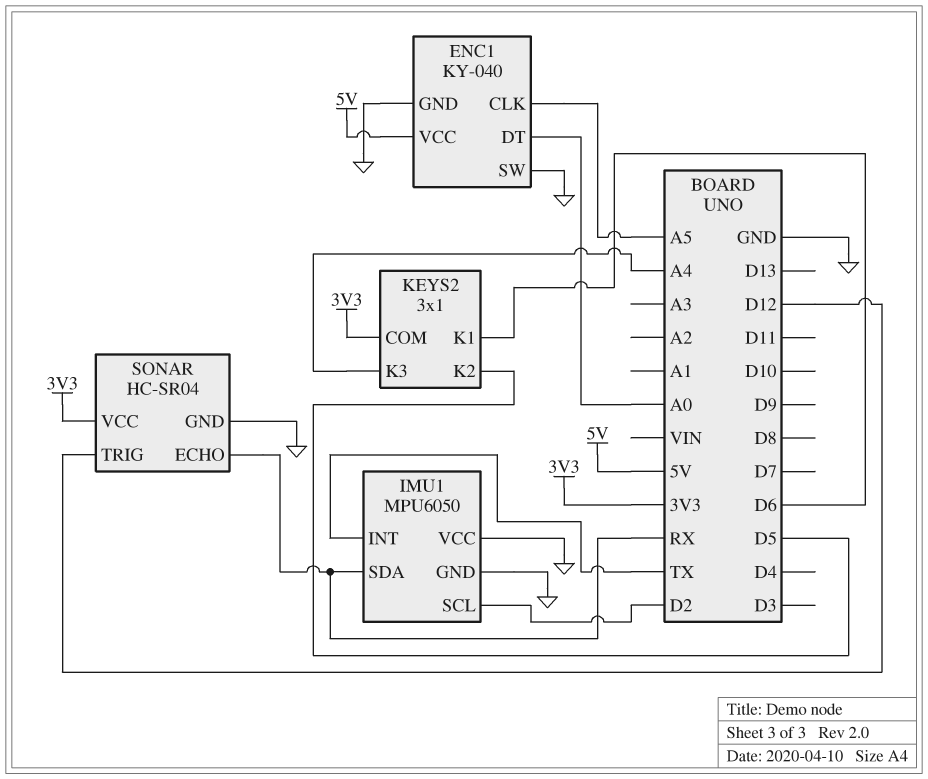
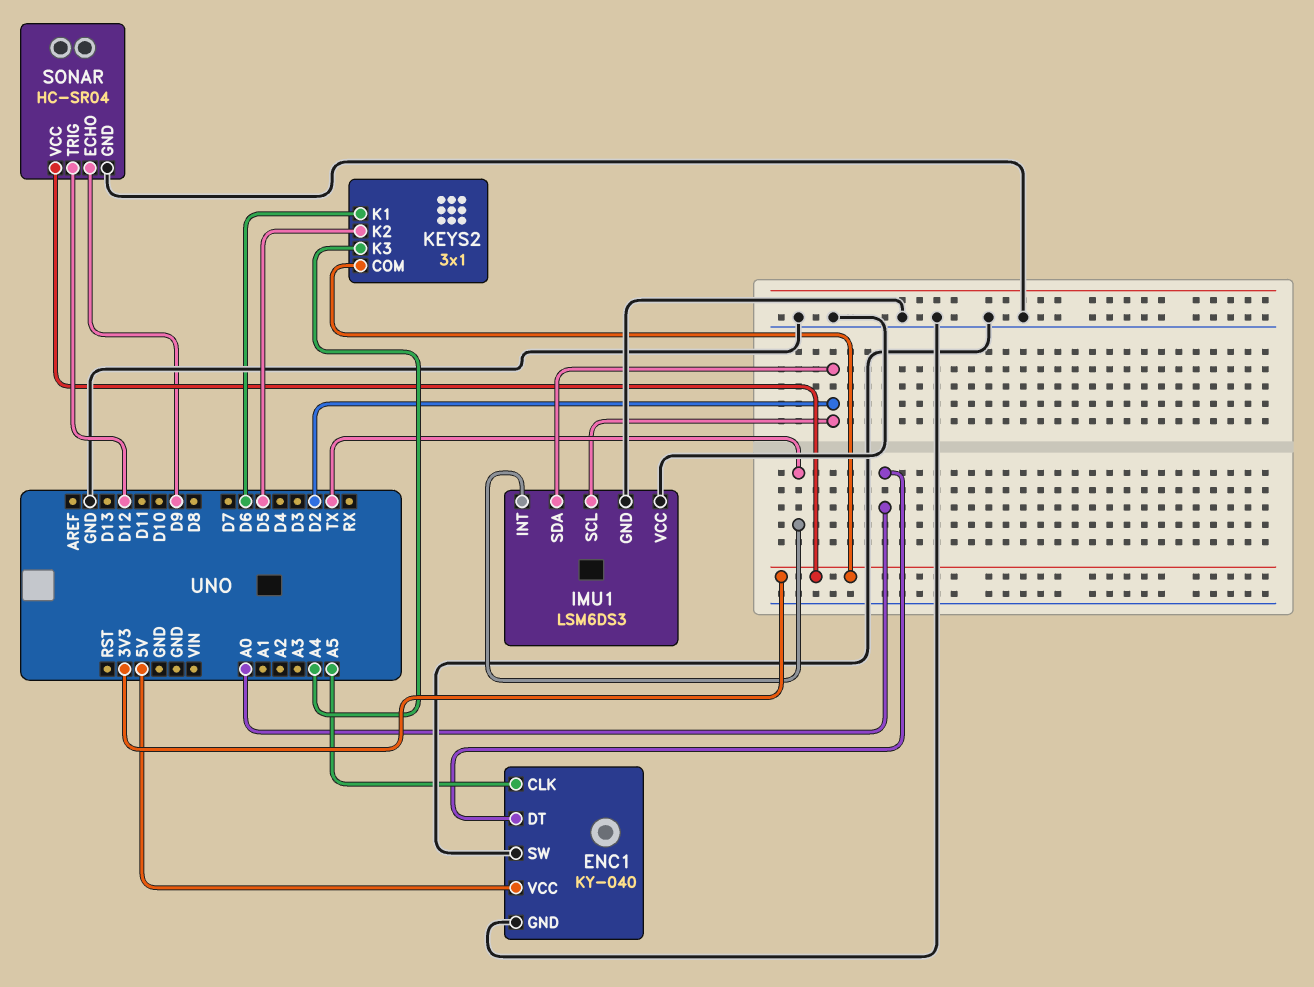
IMU1: MPU6050 -> LSM6DS3
IMU1 pin SDA: RX -> D2
SONAR pin ECHO: RX -> D9

